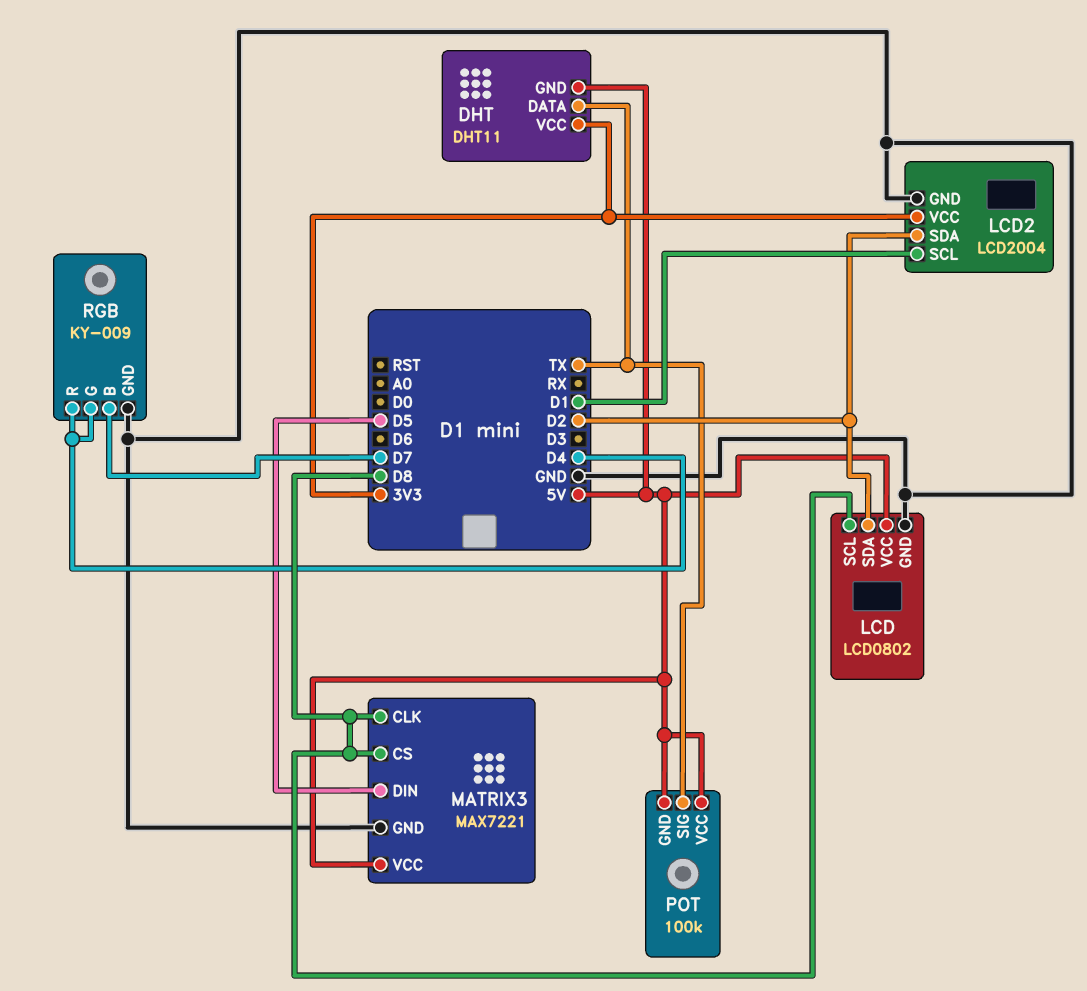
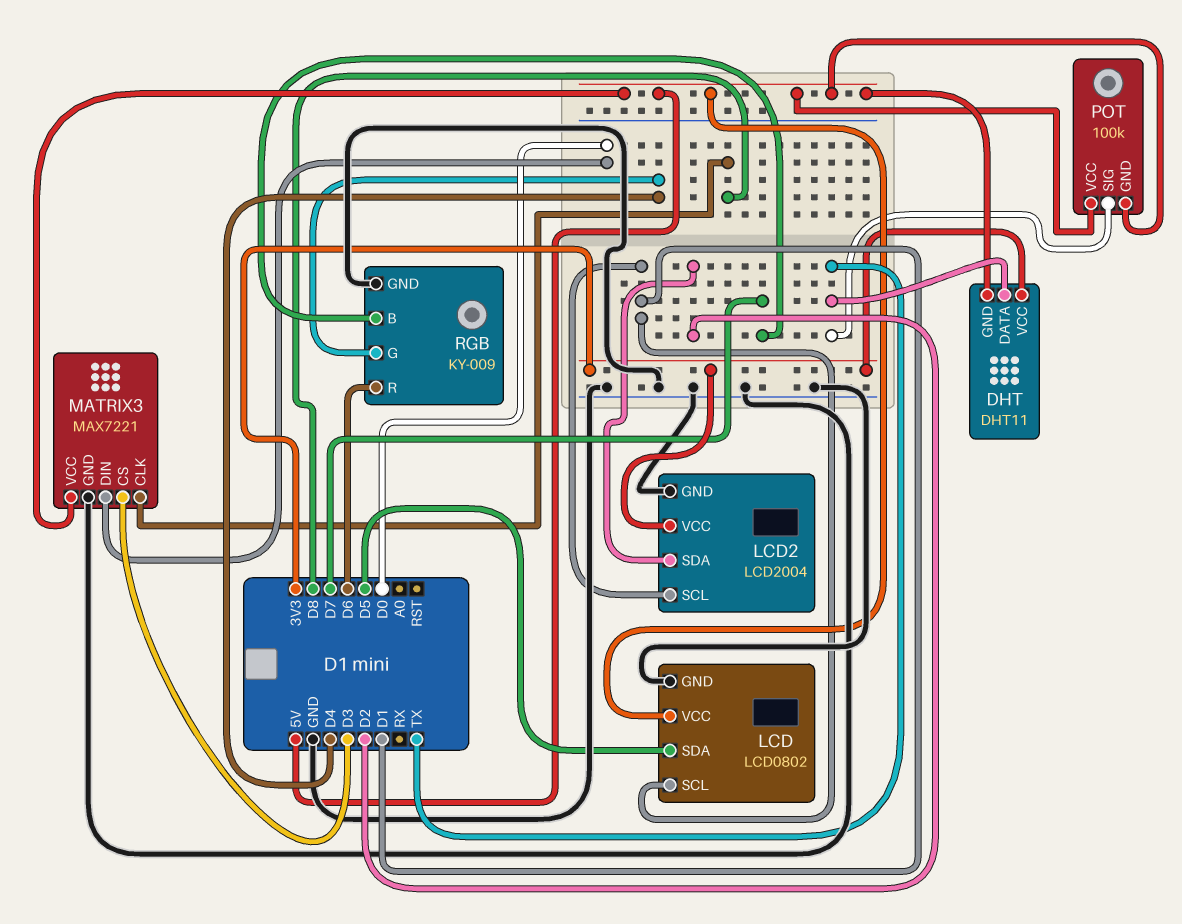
LCD pin SCL: D8 -> D1
LCD pin SDA: D2 -> D5
MATRIX3 pin CS: D8 -> D3
MATRIX3 pin DIN: D5 -> D0
RGB pin R: D4 -> D6

